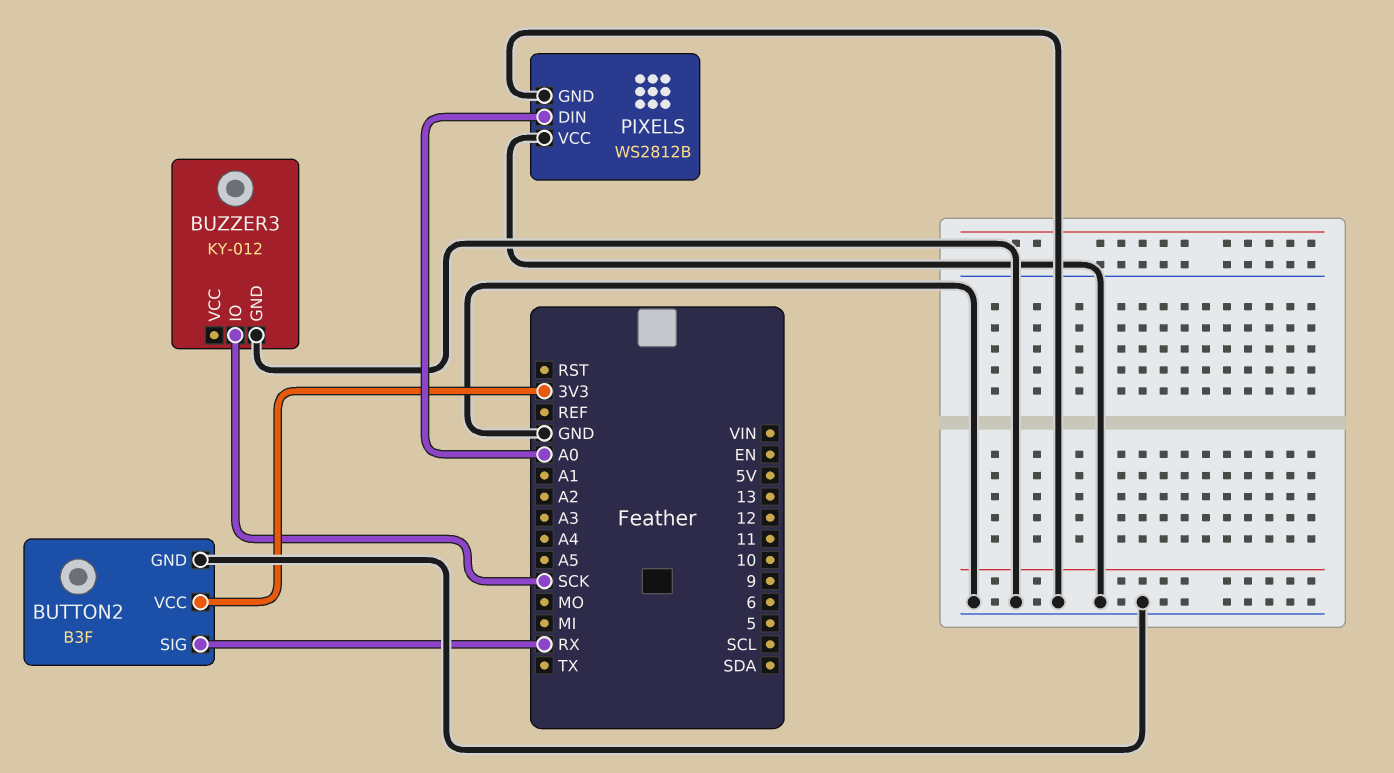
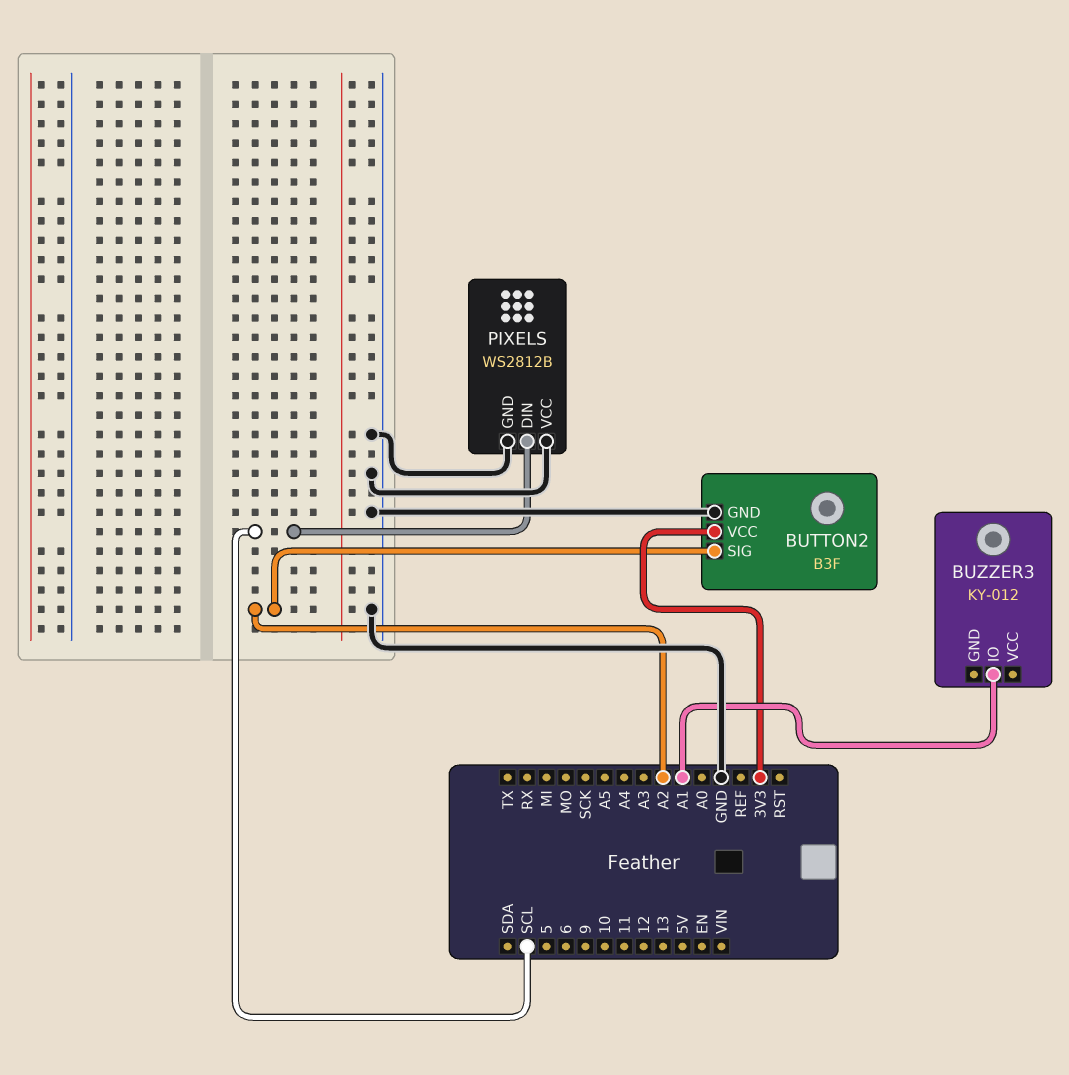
BUTTON2 pin SIG: RX -> A2
BUZZER3 pin GND: GND -> none
BUZZER3 pin IO: SCK -> A1
PIXELS pin DIN: A0 -> SCL

